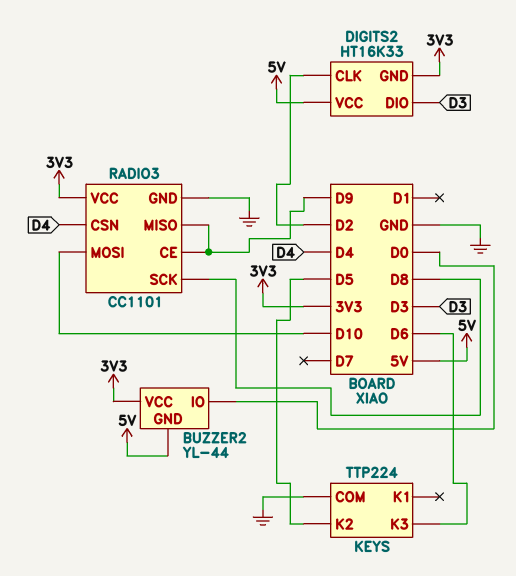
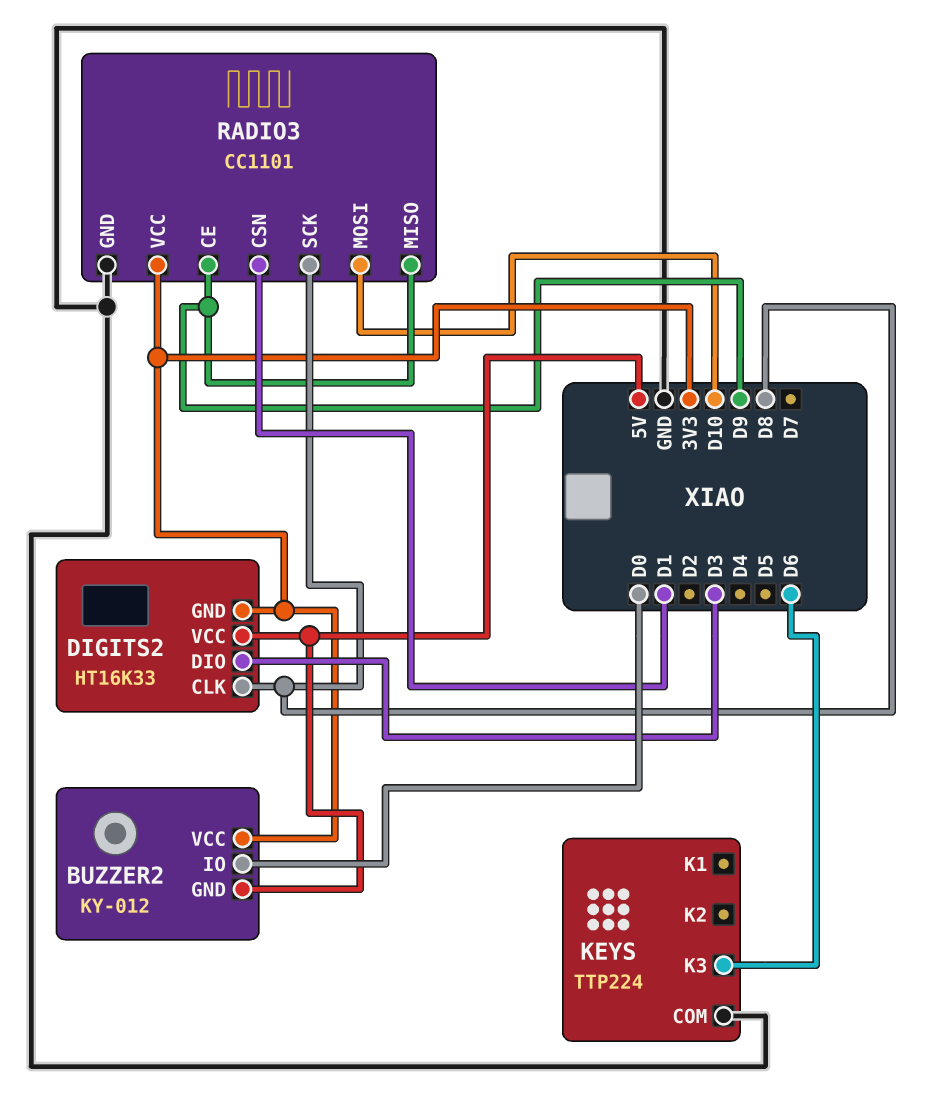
BUZZER2: YL-44 -> KY-012
DIGITS2 pin CLK: D2 -> D8
KEYS pin K2: D5 -> none
RADIO3 pin CSN: D4 -> D1

